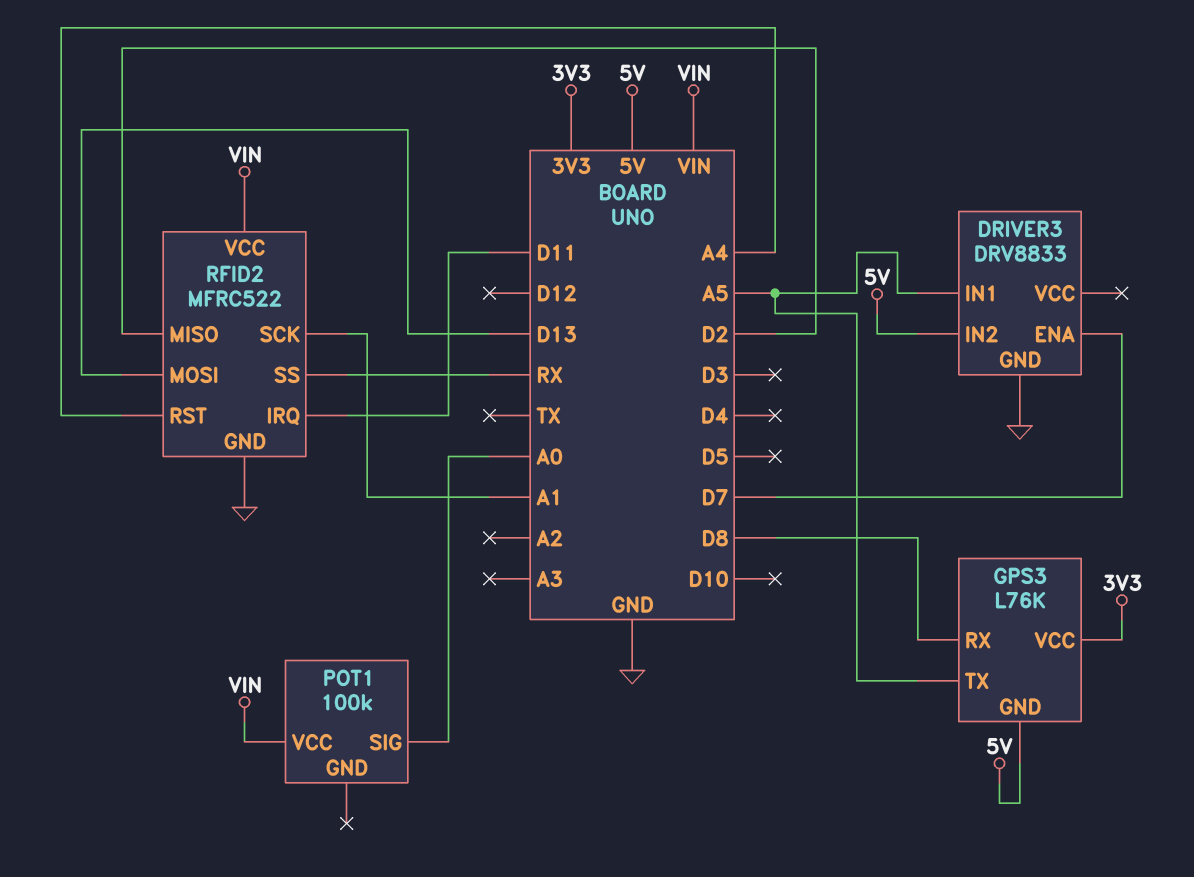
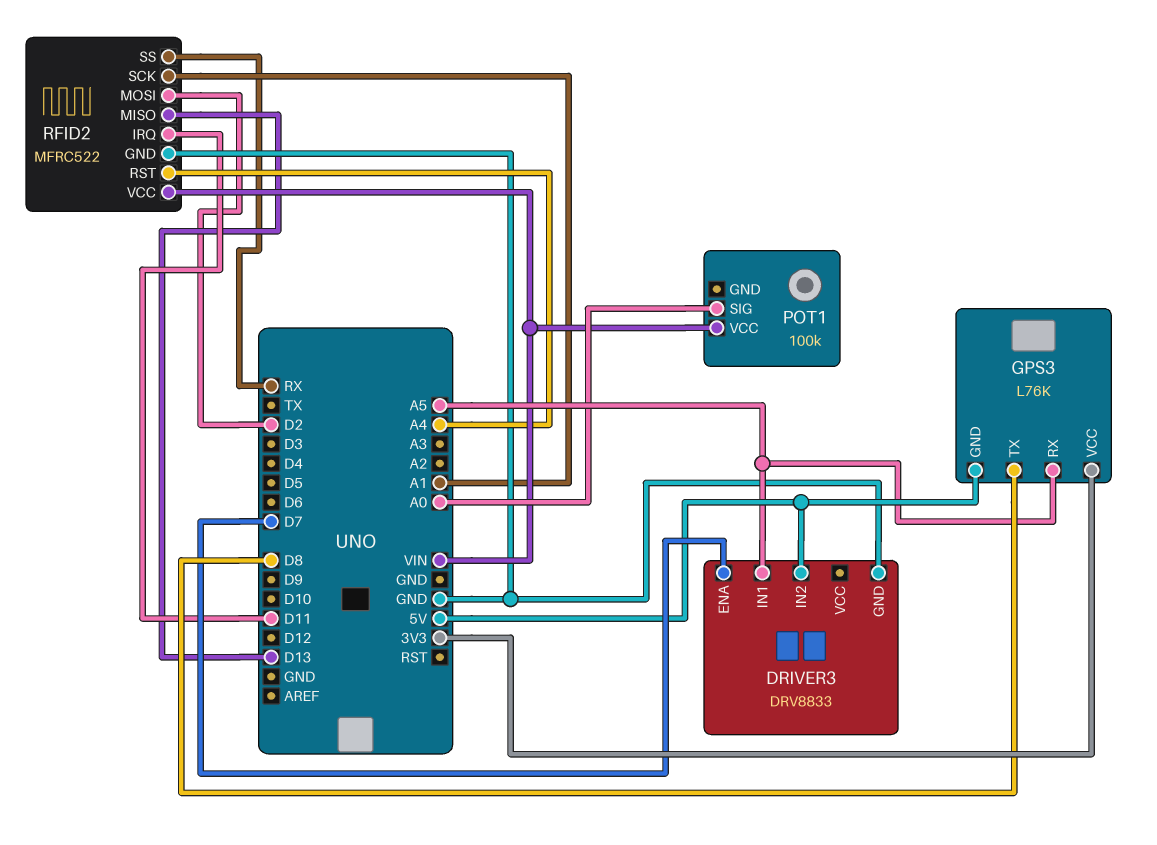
GPS3 pin RX: D8 -> A5
GPS3 pin TX: A5 -> D8
RFID2 pin MISO: D2 -> D13
RFID2 pin MOSI: D13 -> D2

